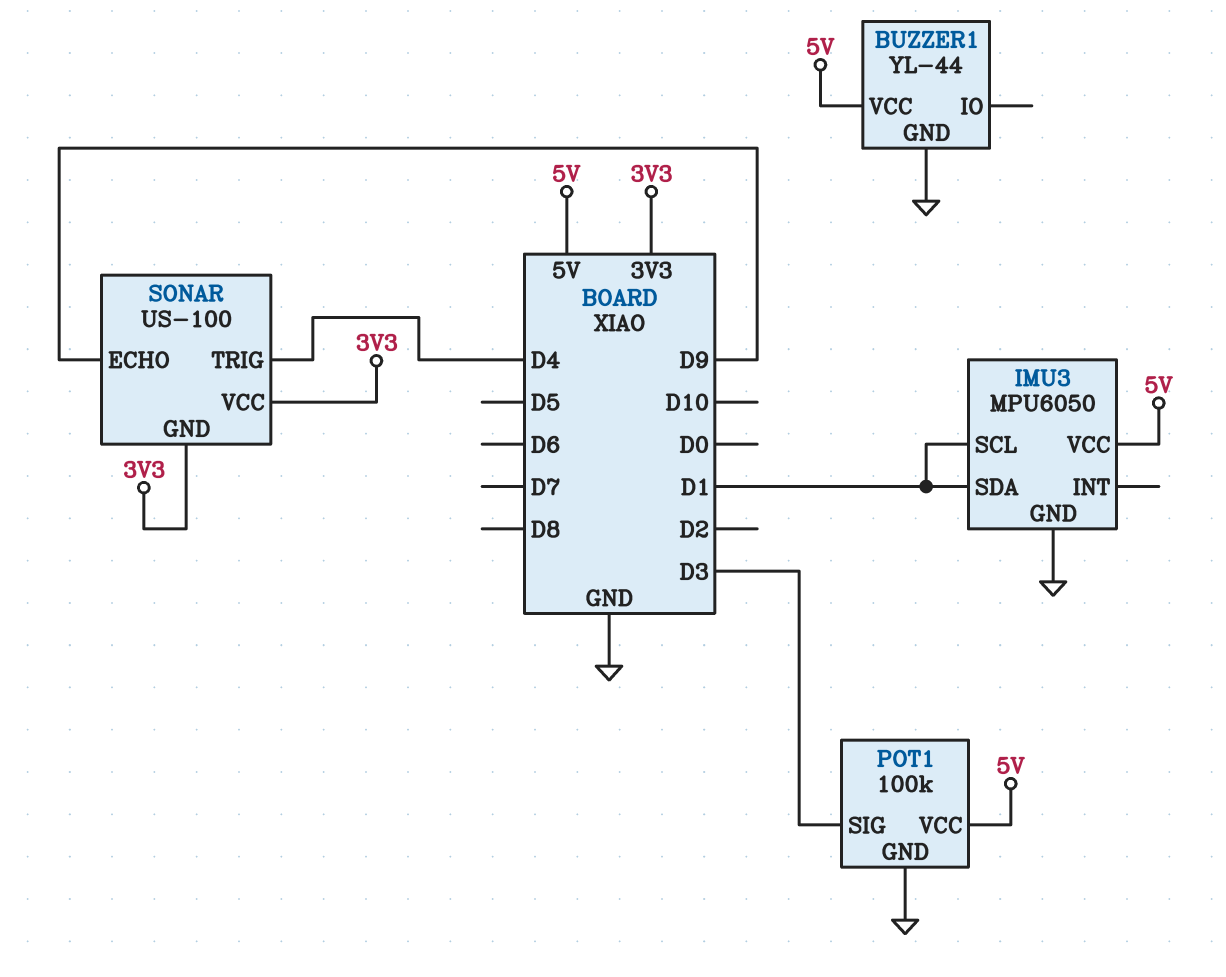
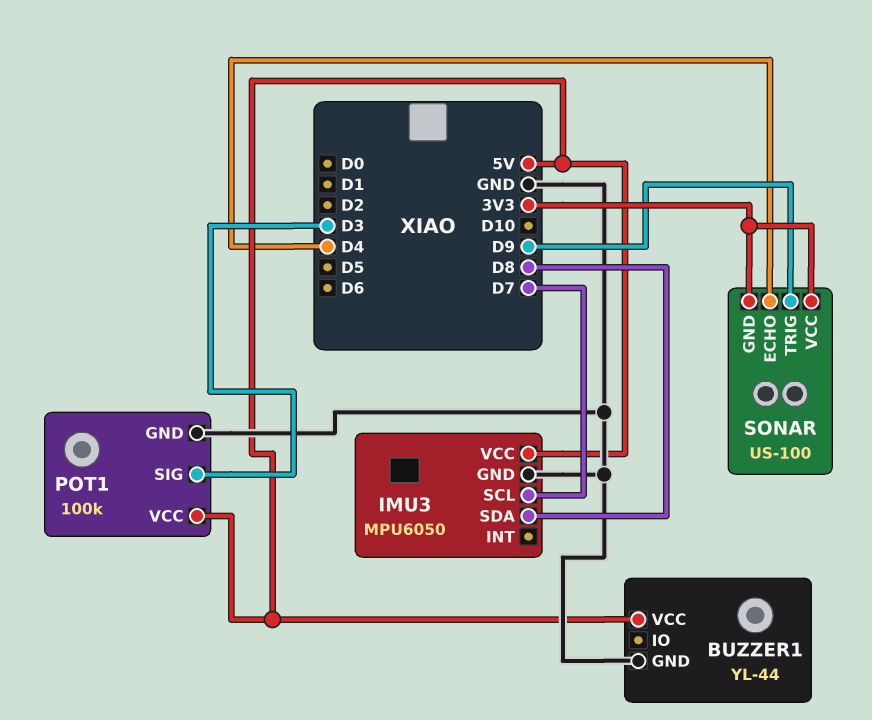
IMU3 pin SCL: D1 -> D7
IMU3 pin SDA: D1 -> D8
SONAR pin ECHO: D9 -> D4
SONAR pin TRIG: D4 -> D9

